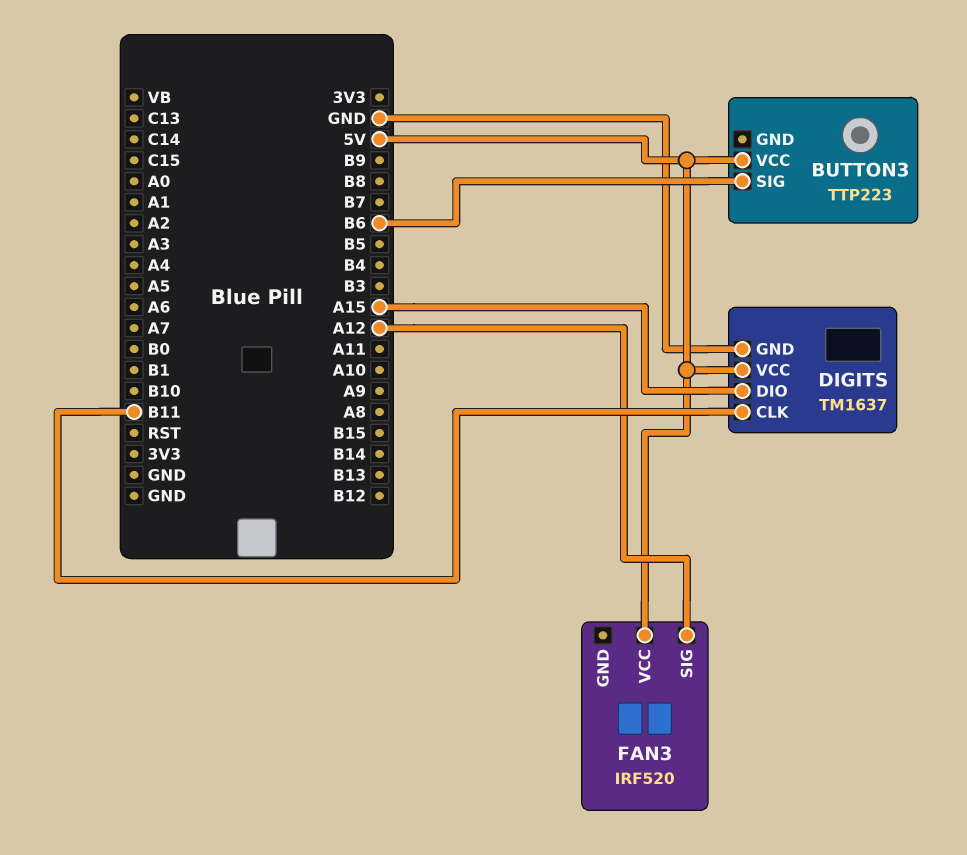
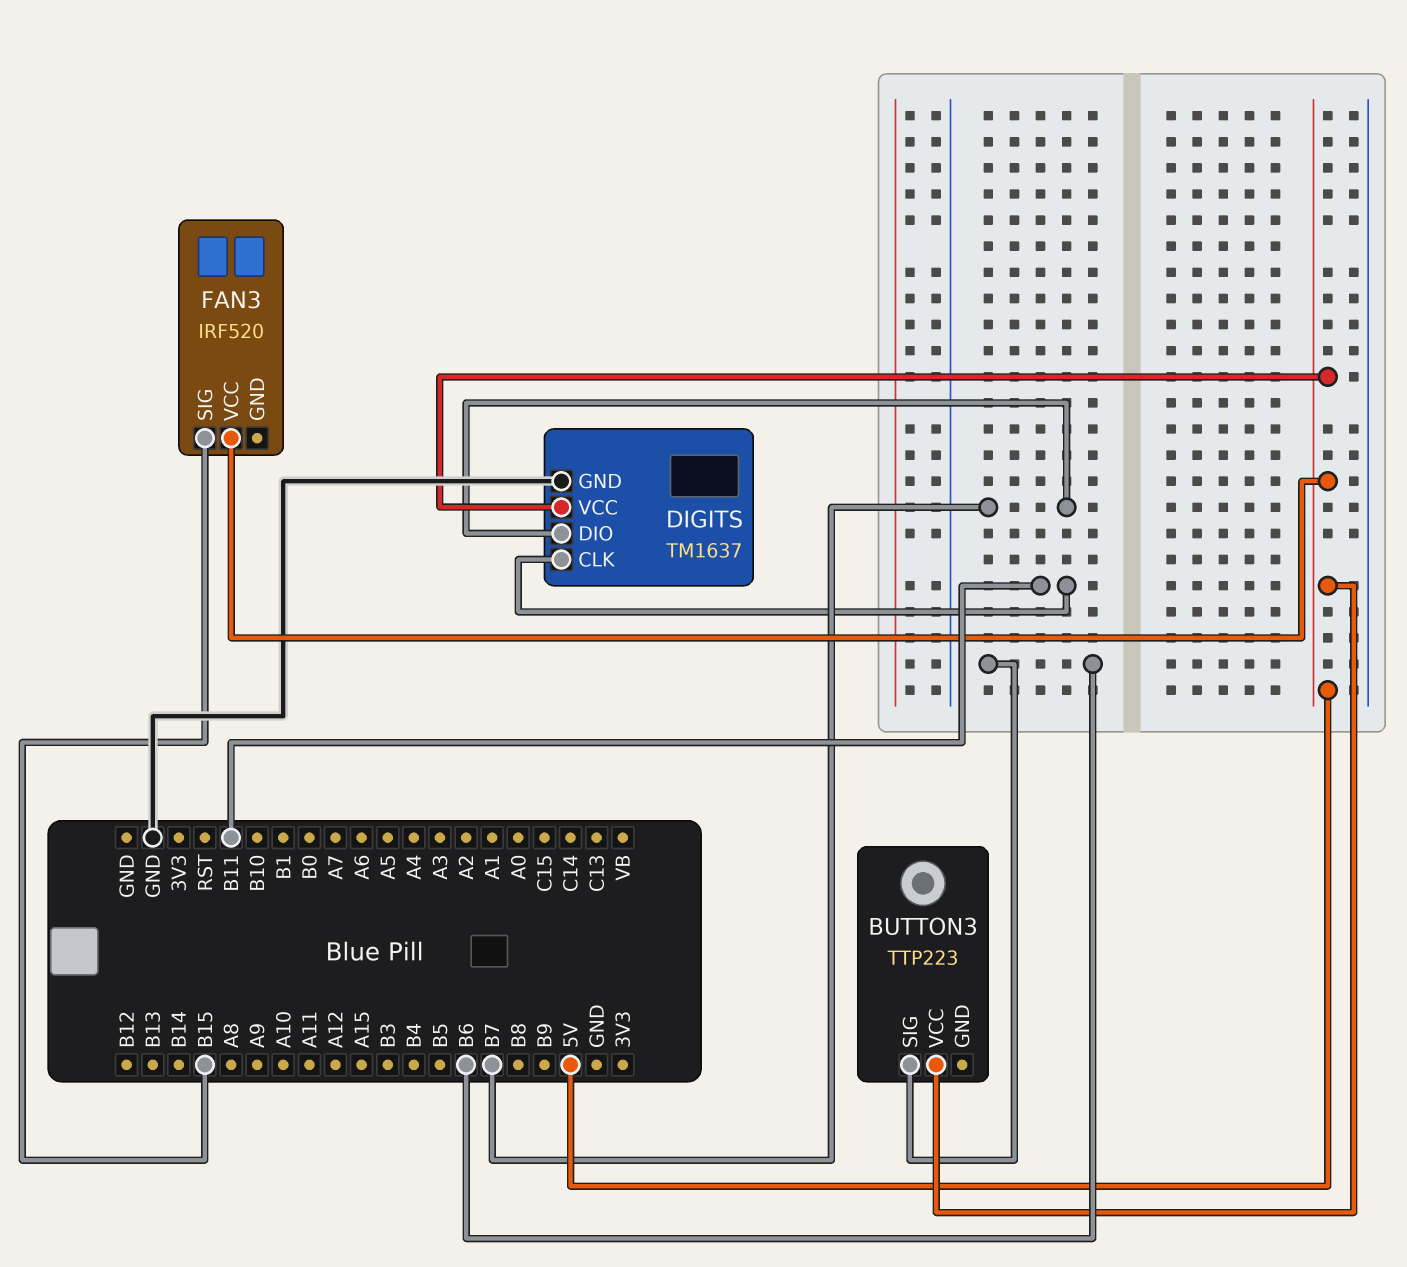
DIGITS pin DIO: A15 -> B7
FAN3 pin SIG: A12 -> B15

